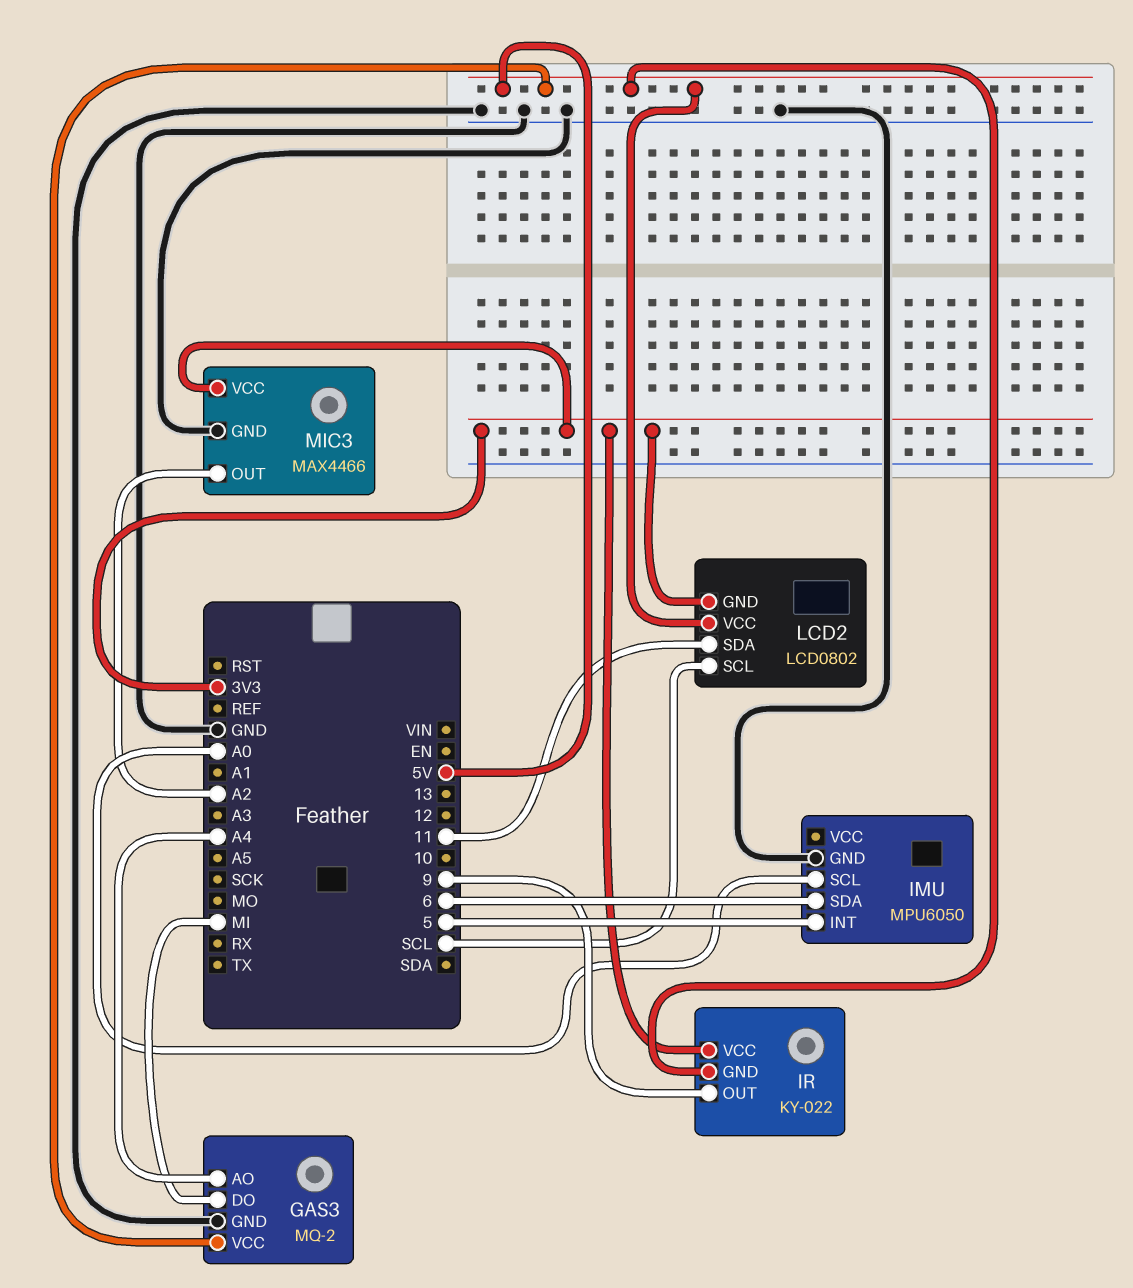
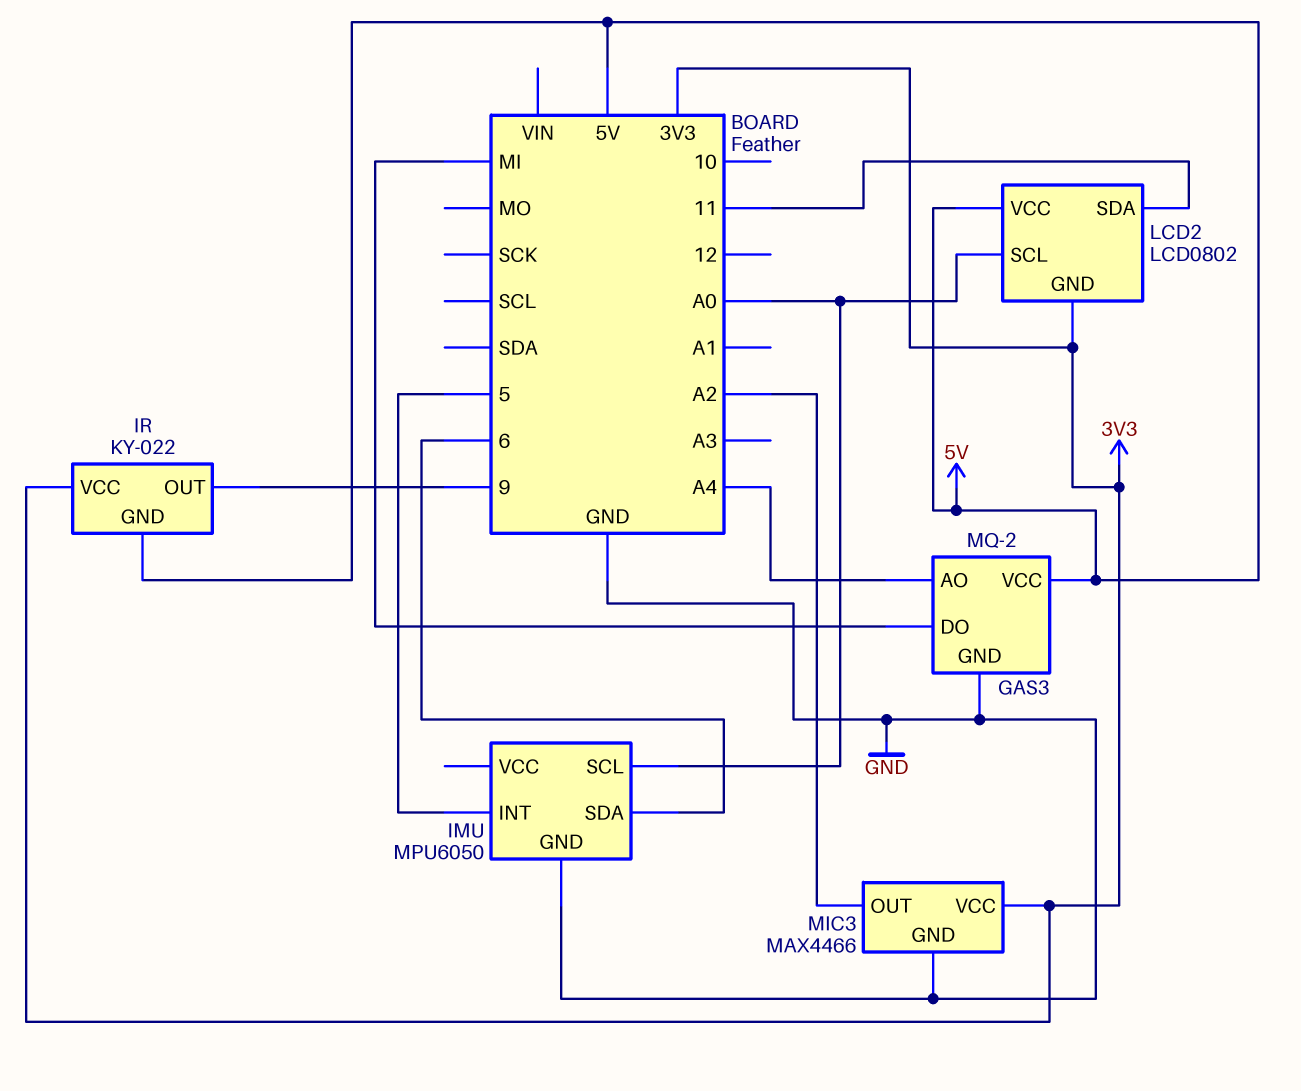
LCD2 pin SCL: SCL -> A0

